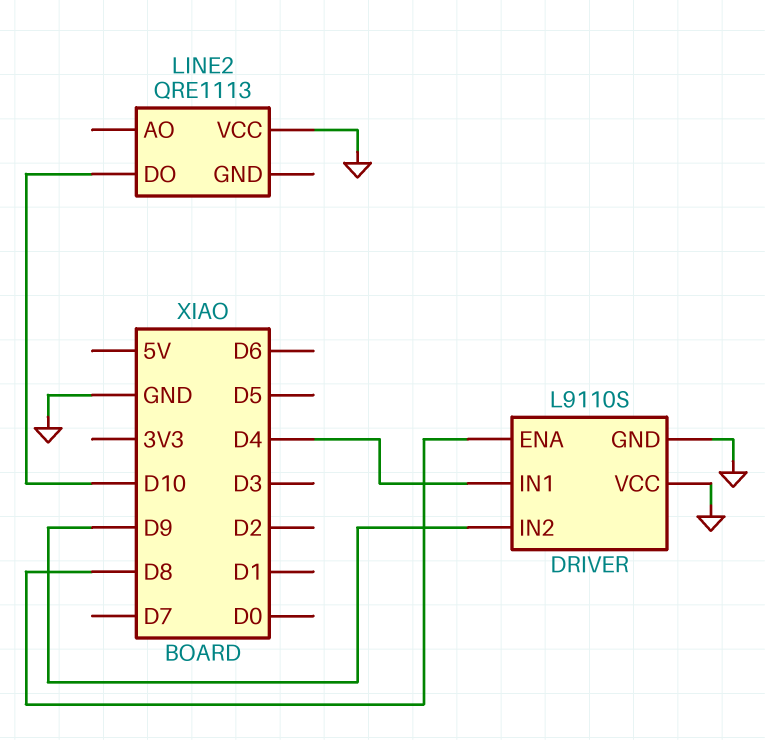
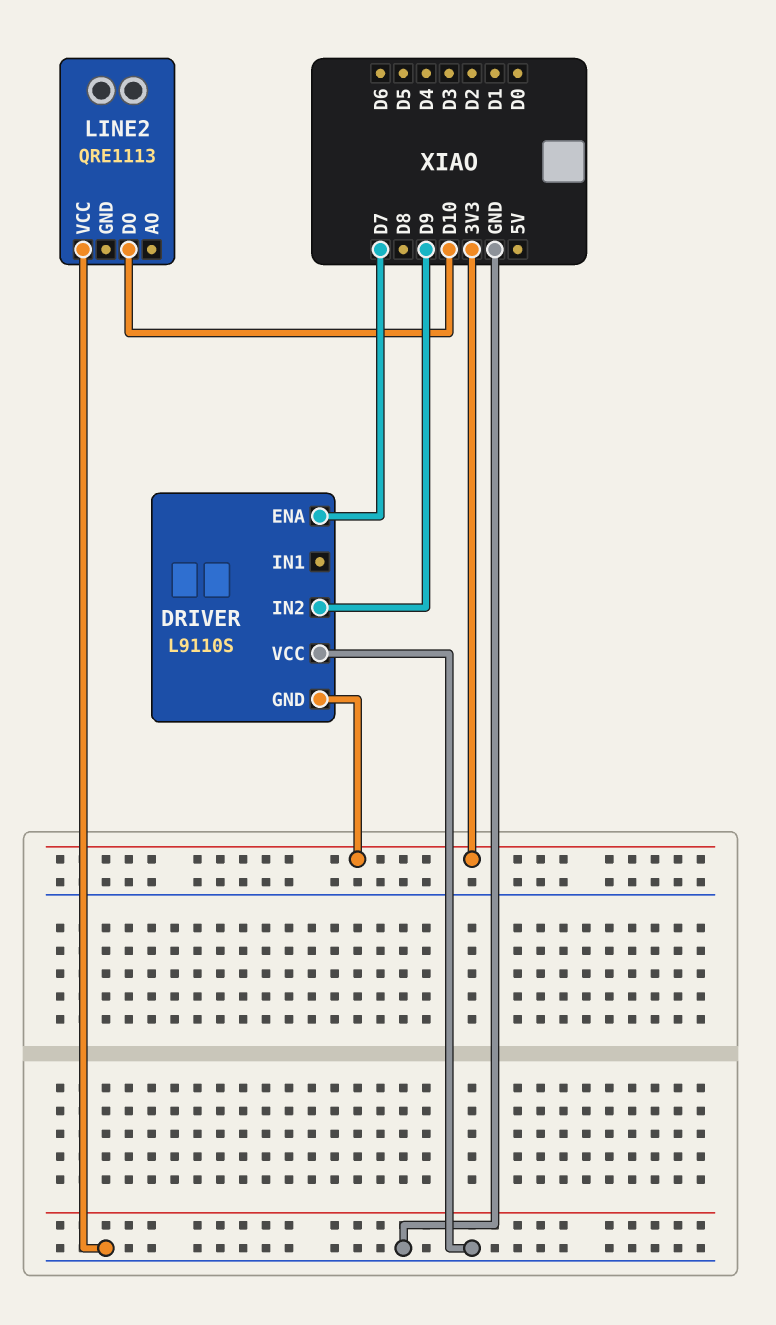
DRIVER pin ENA: D8 -> D7
DRIVER pin GND: GND -> 3V3
DRIVER pin IN1: D4 -> none

